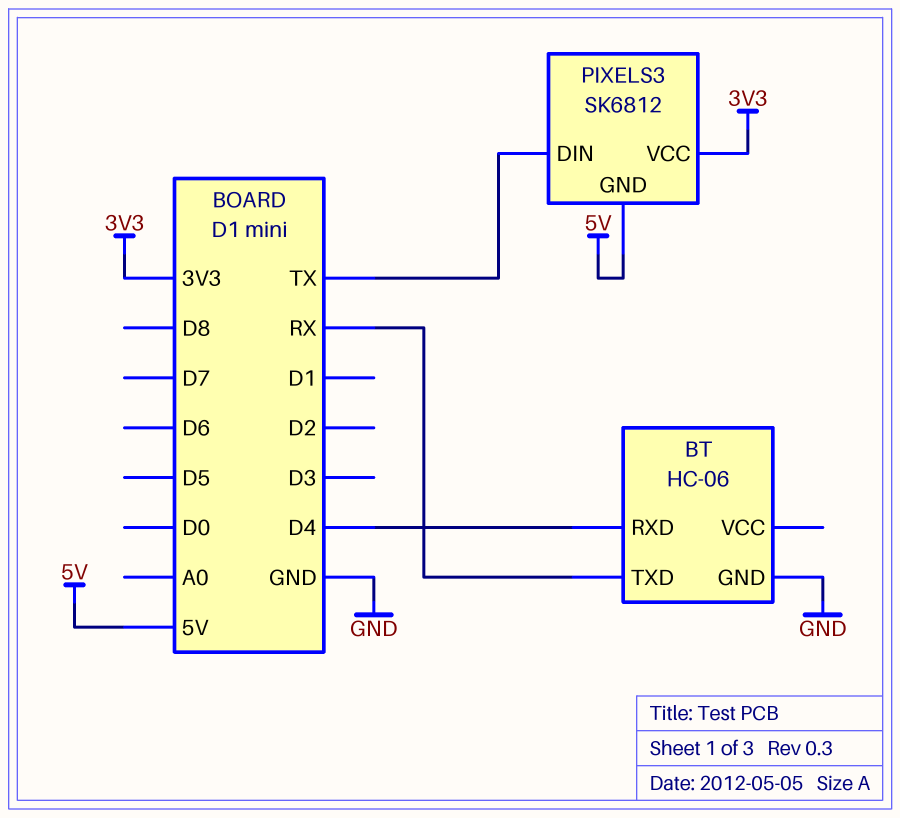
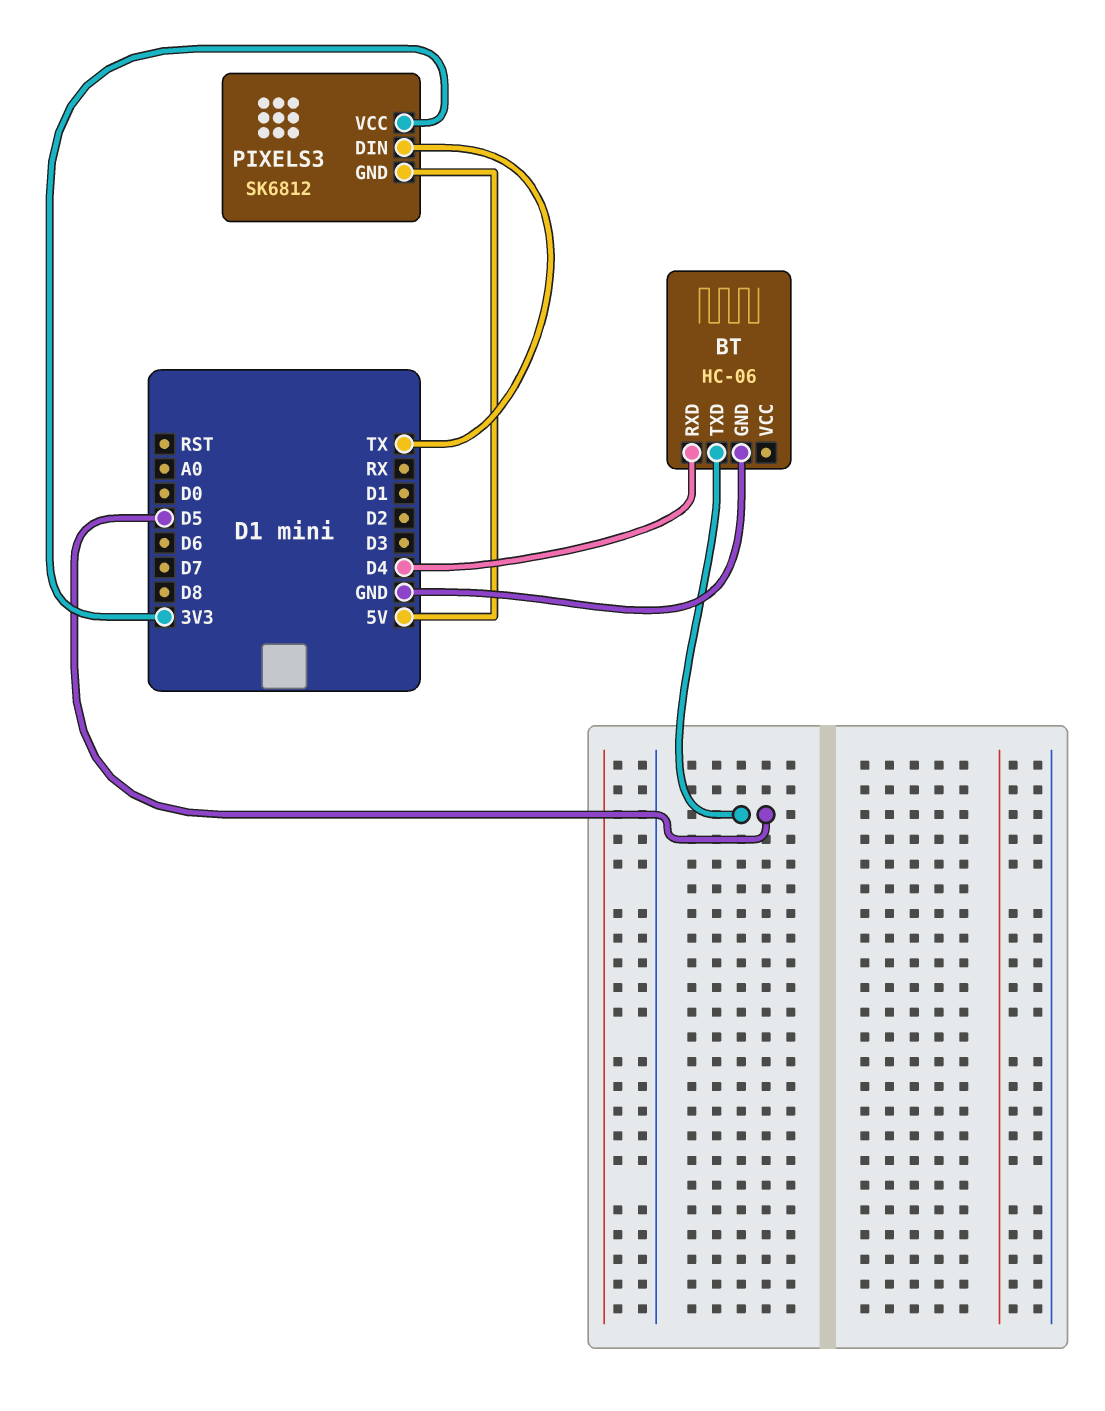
BT pin TXD: RX -> D5

